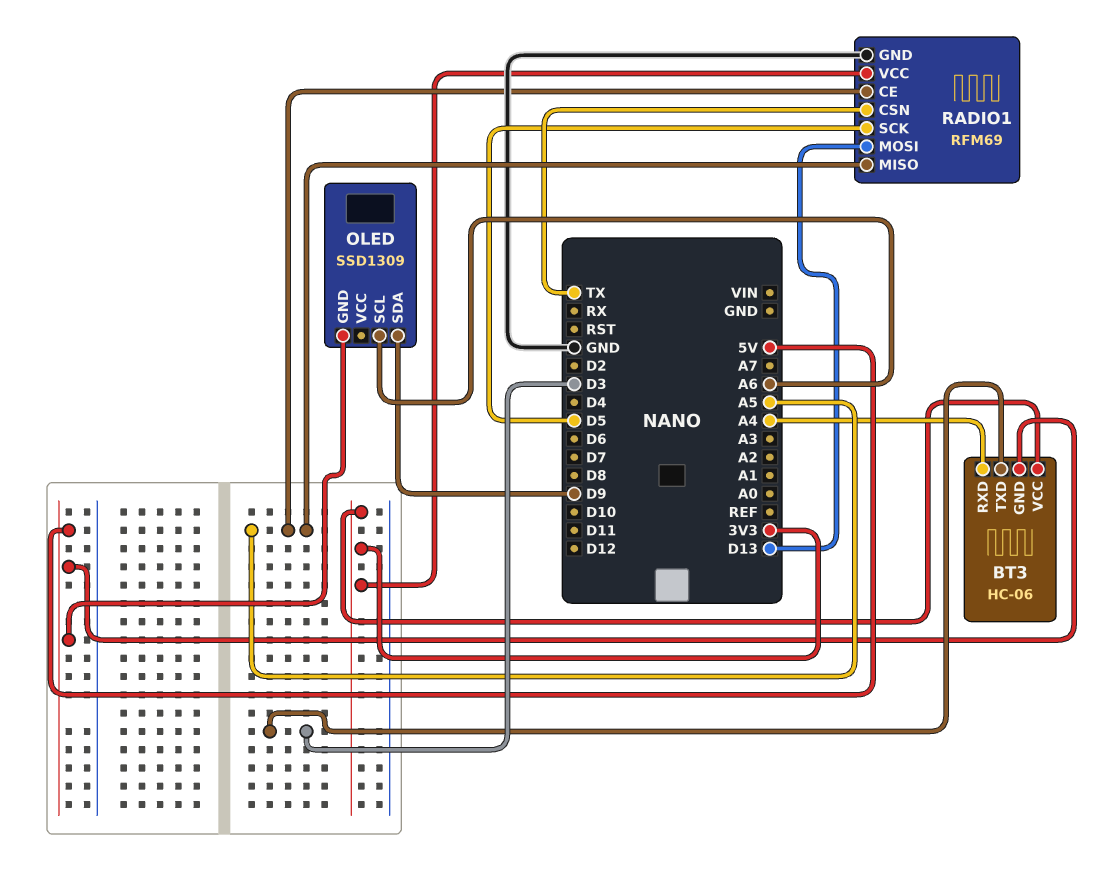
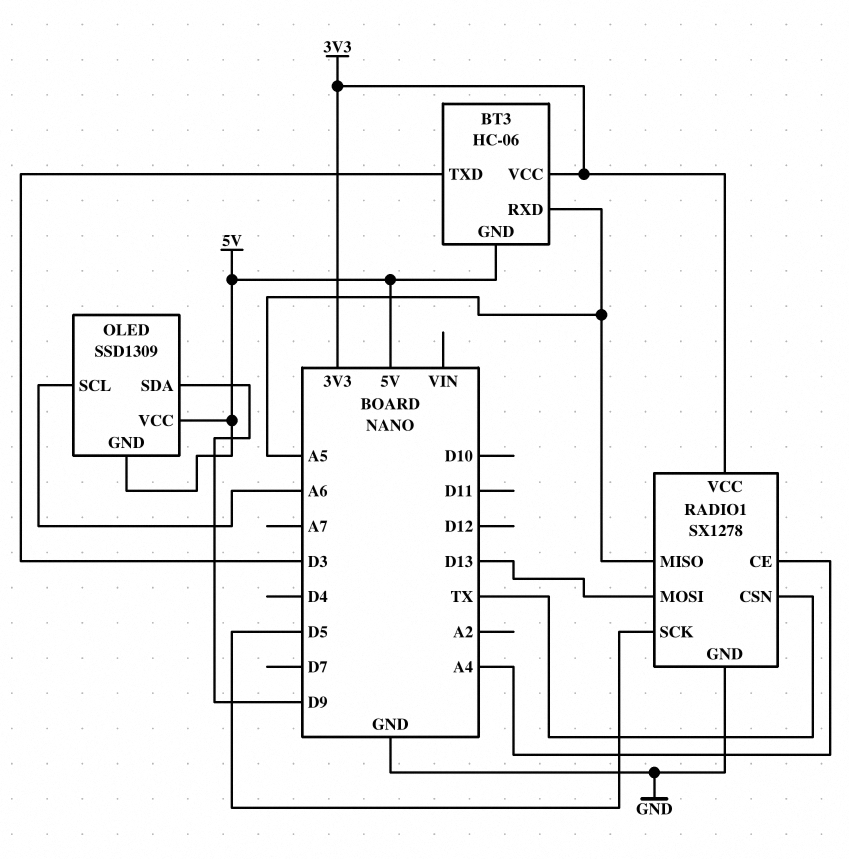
BT3 pin RXD: A4 -> A5
OLED pin VCC: none -> 5V
RADIO1: RFM69 -> SX1278
RADIO1 pin CE: A5 -> A4

